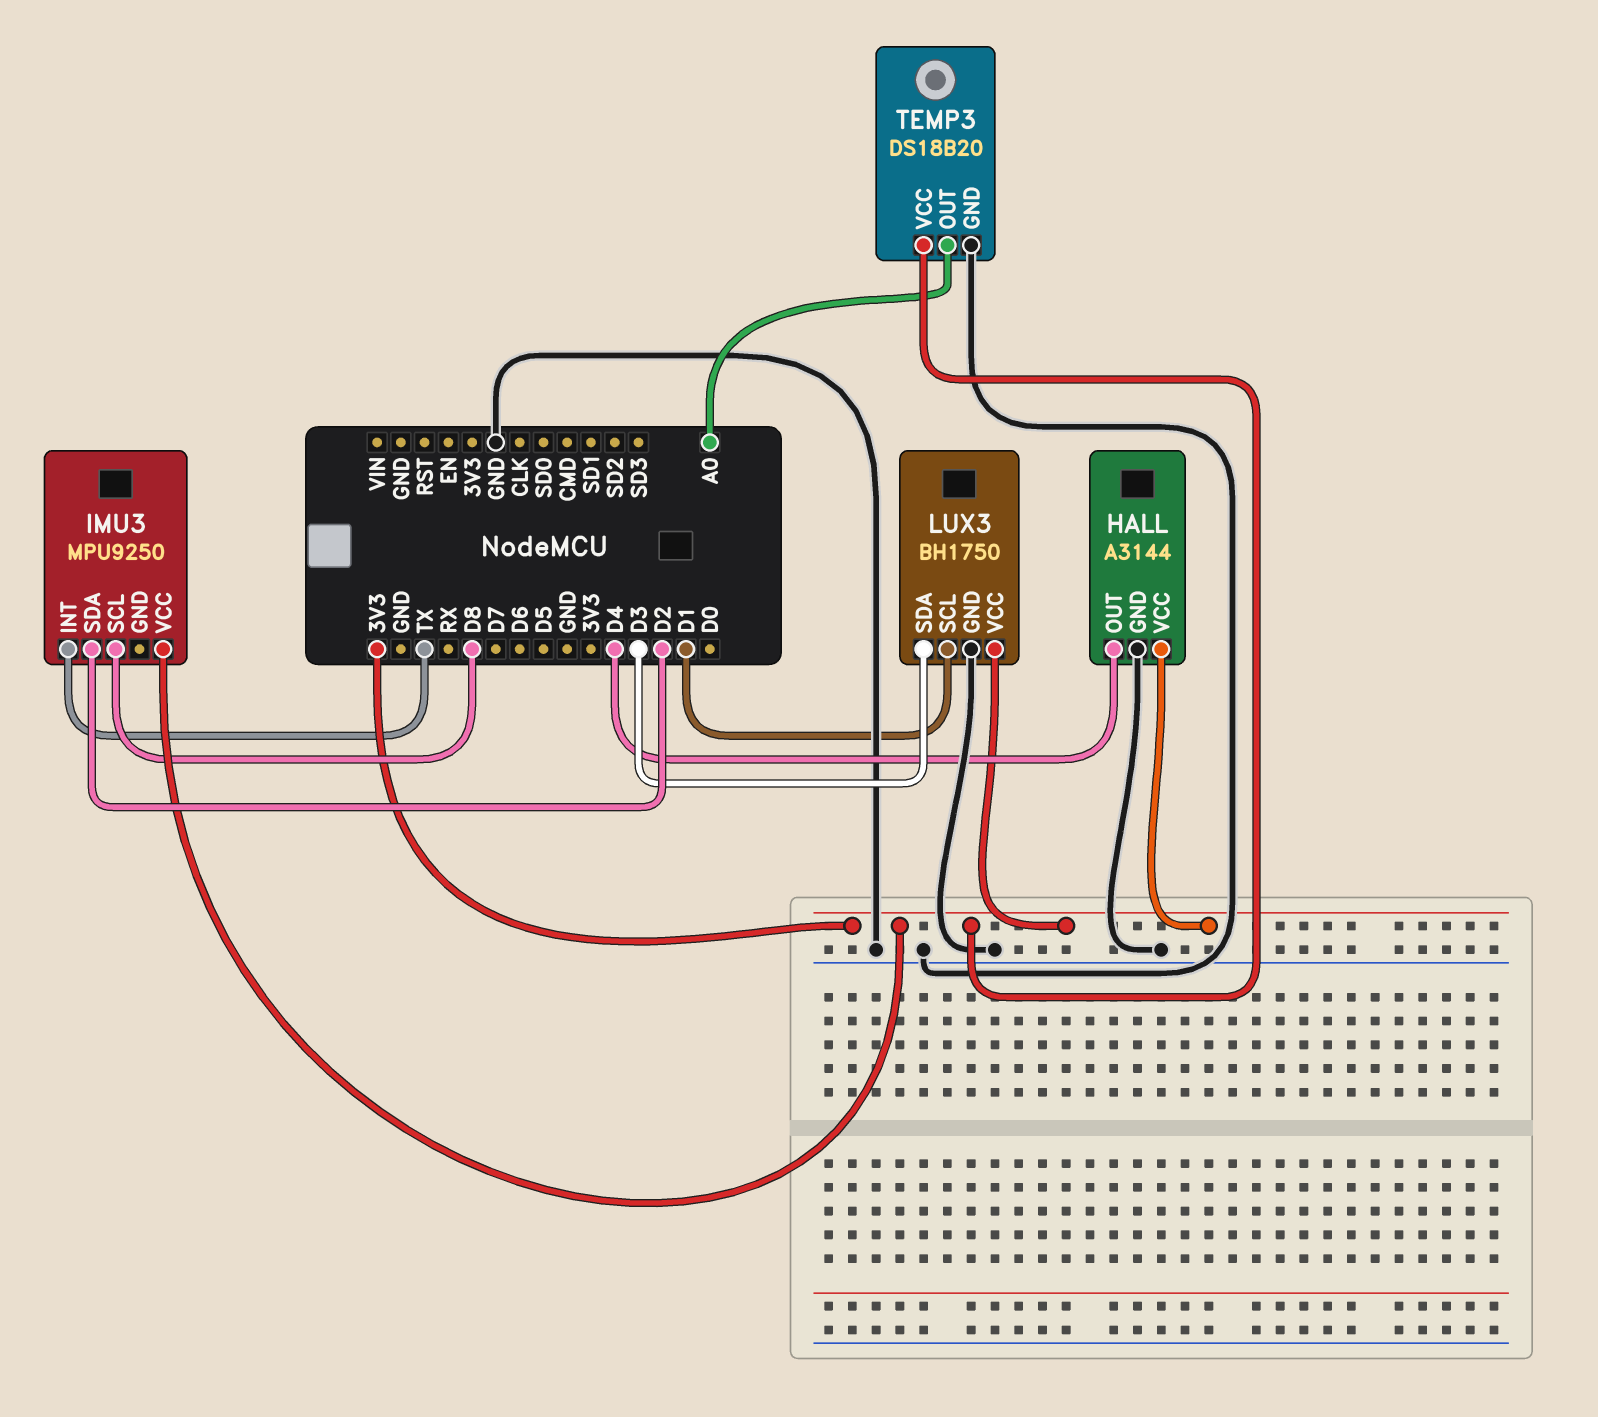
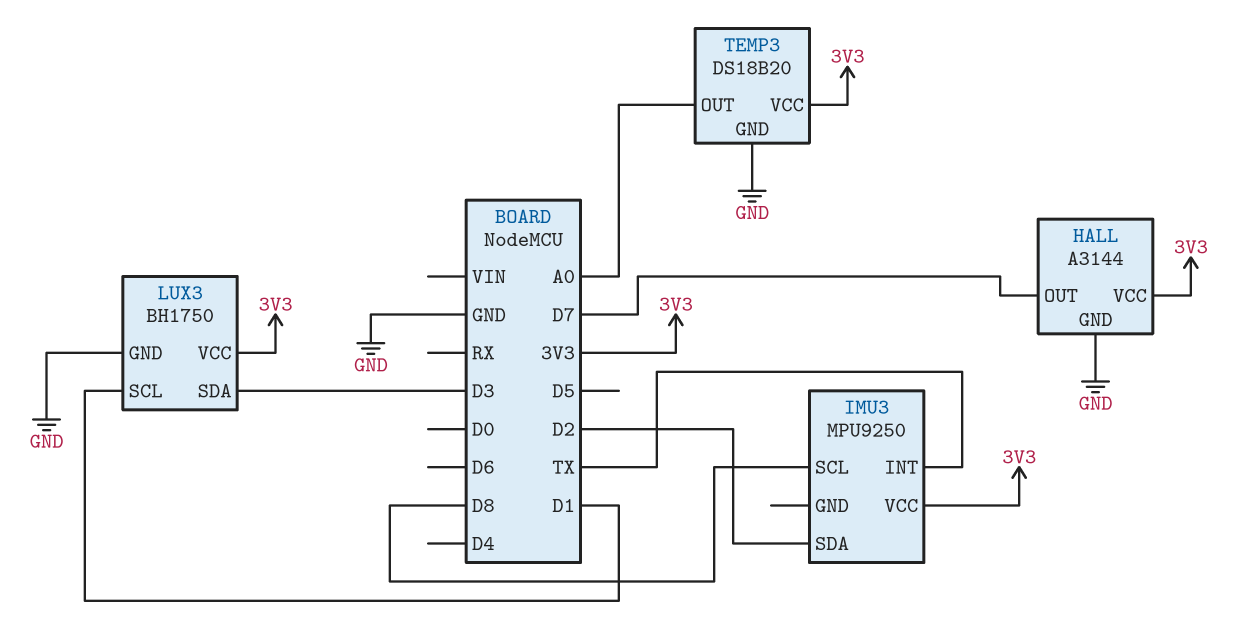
HALL pin OUT: D4 -> D7

